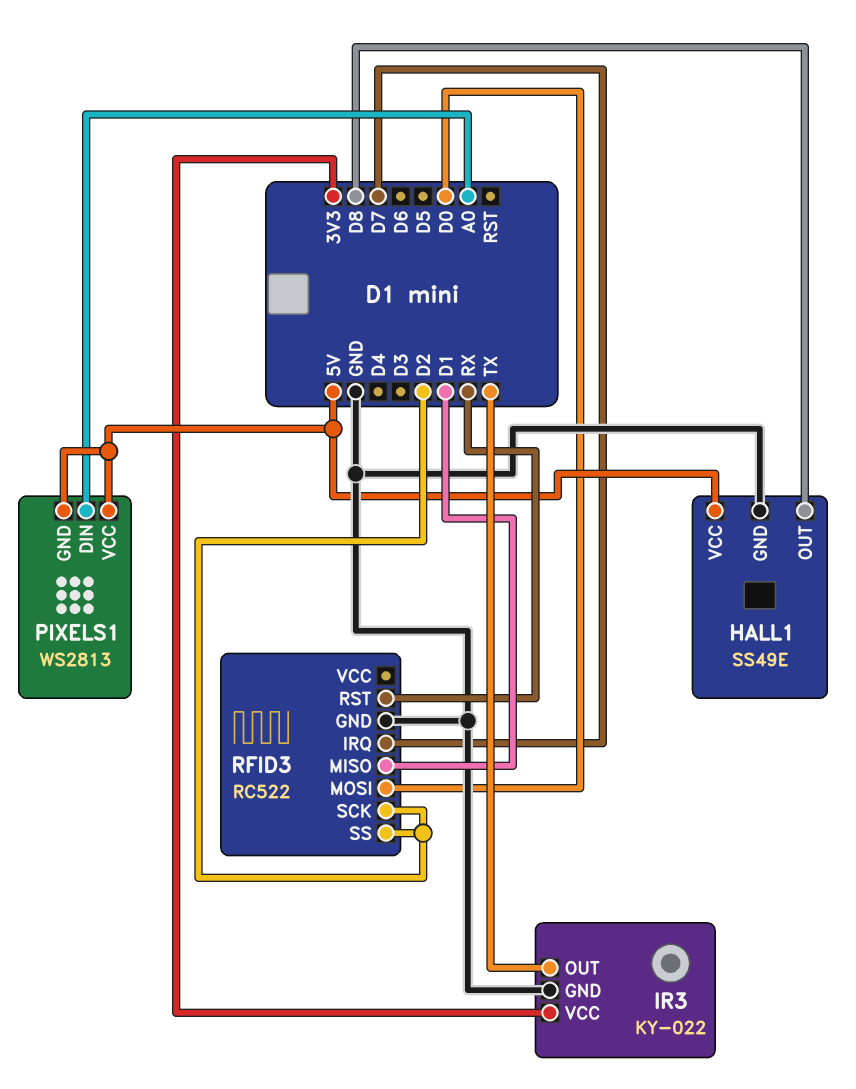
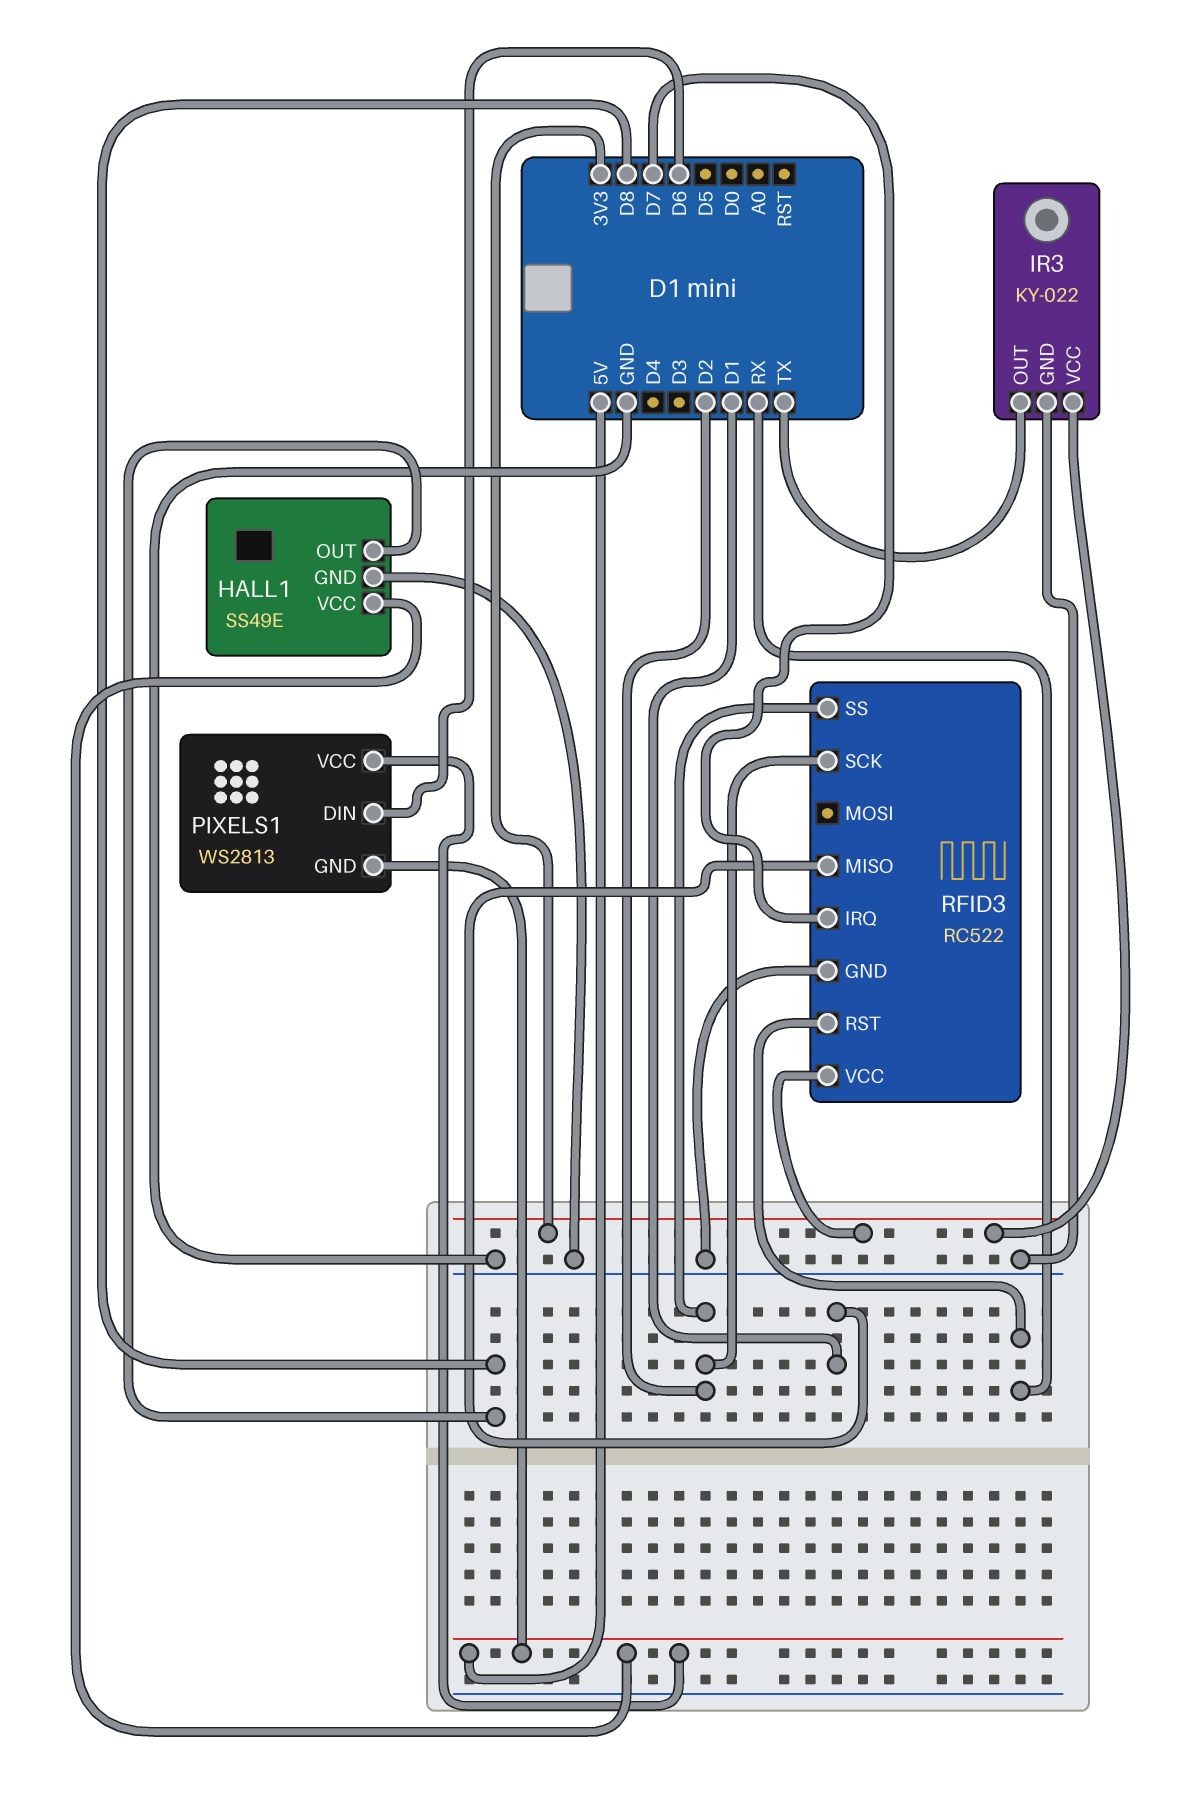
PIXELS1 pin DIN: A0 -> D6
RFID3 pin MOSI: D0 -> none
RFID3 pin VCC: none -> 3V3

